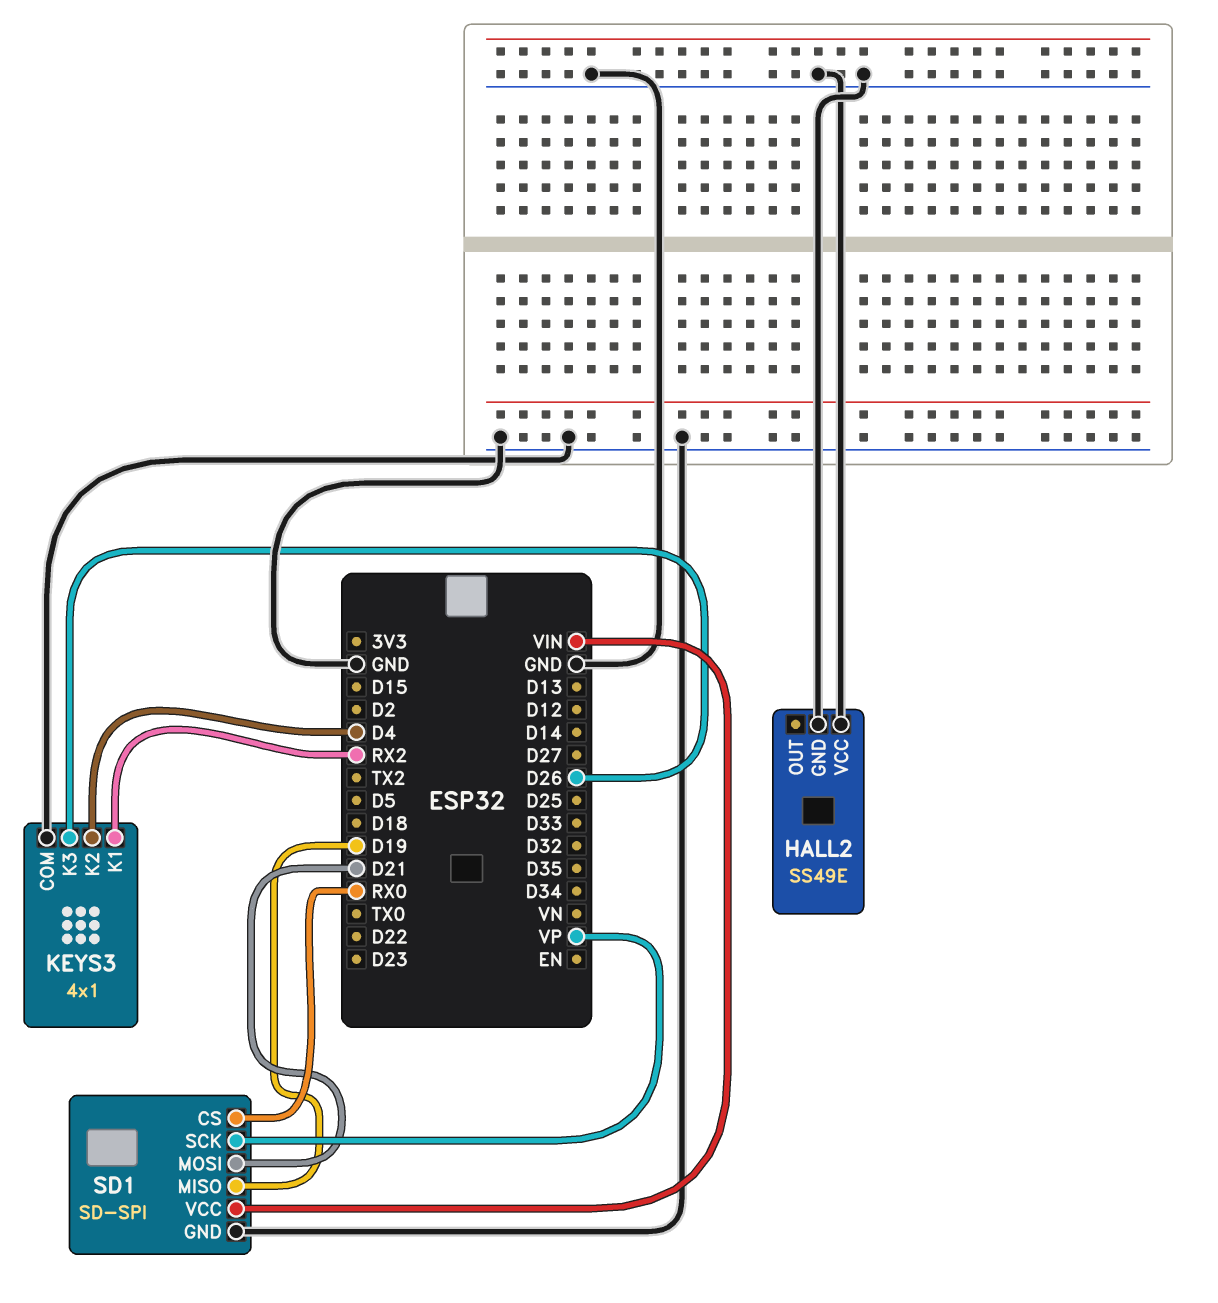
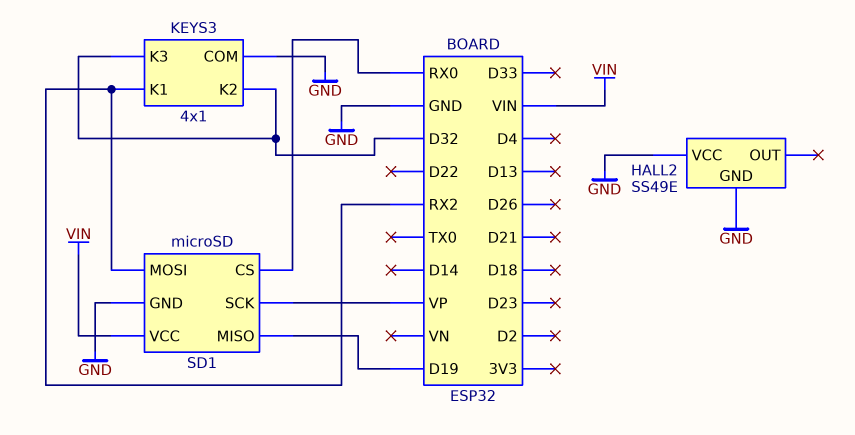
KEYS3 pin K2: D4 -> D32
KEYS3 pin K3: D26 -> D32
SD1: SD-SPI -> microSD
SD1 pin MOSI: D21 -> RX2

